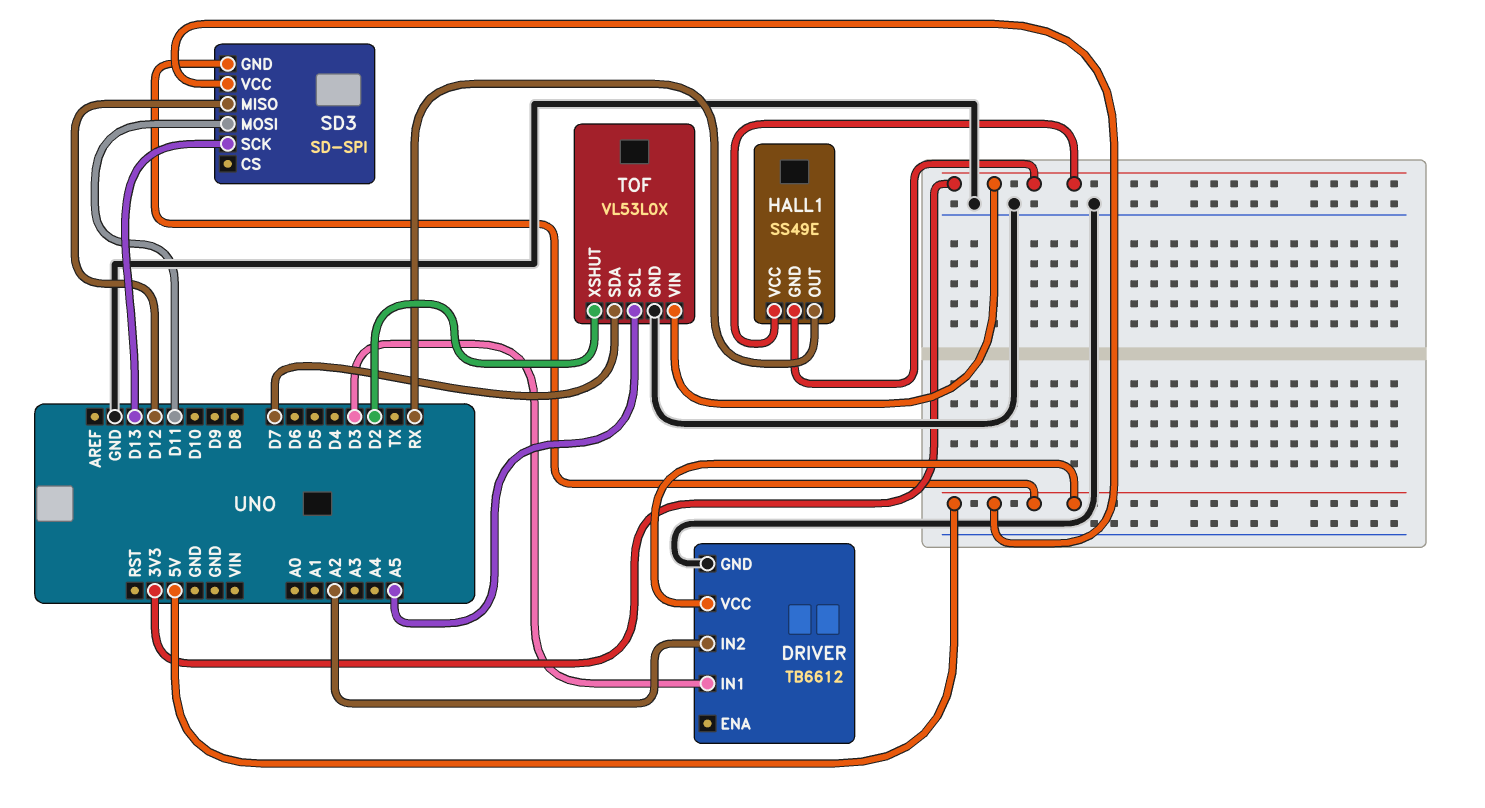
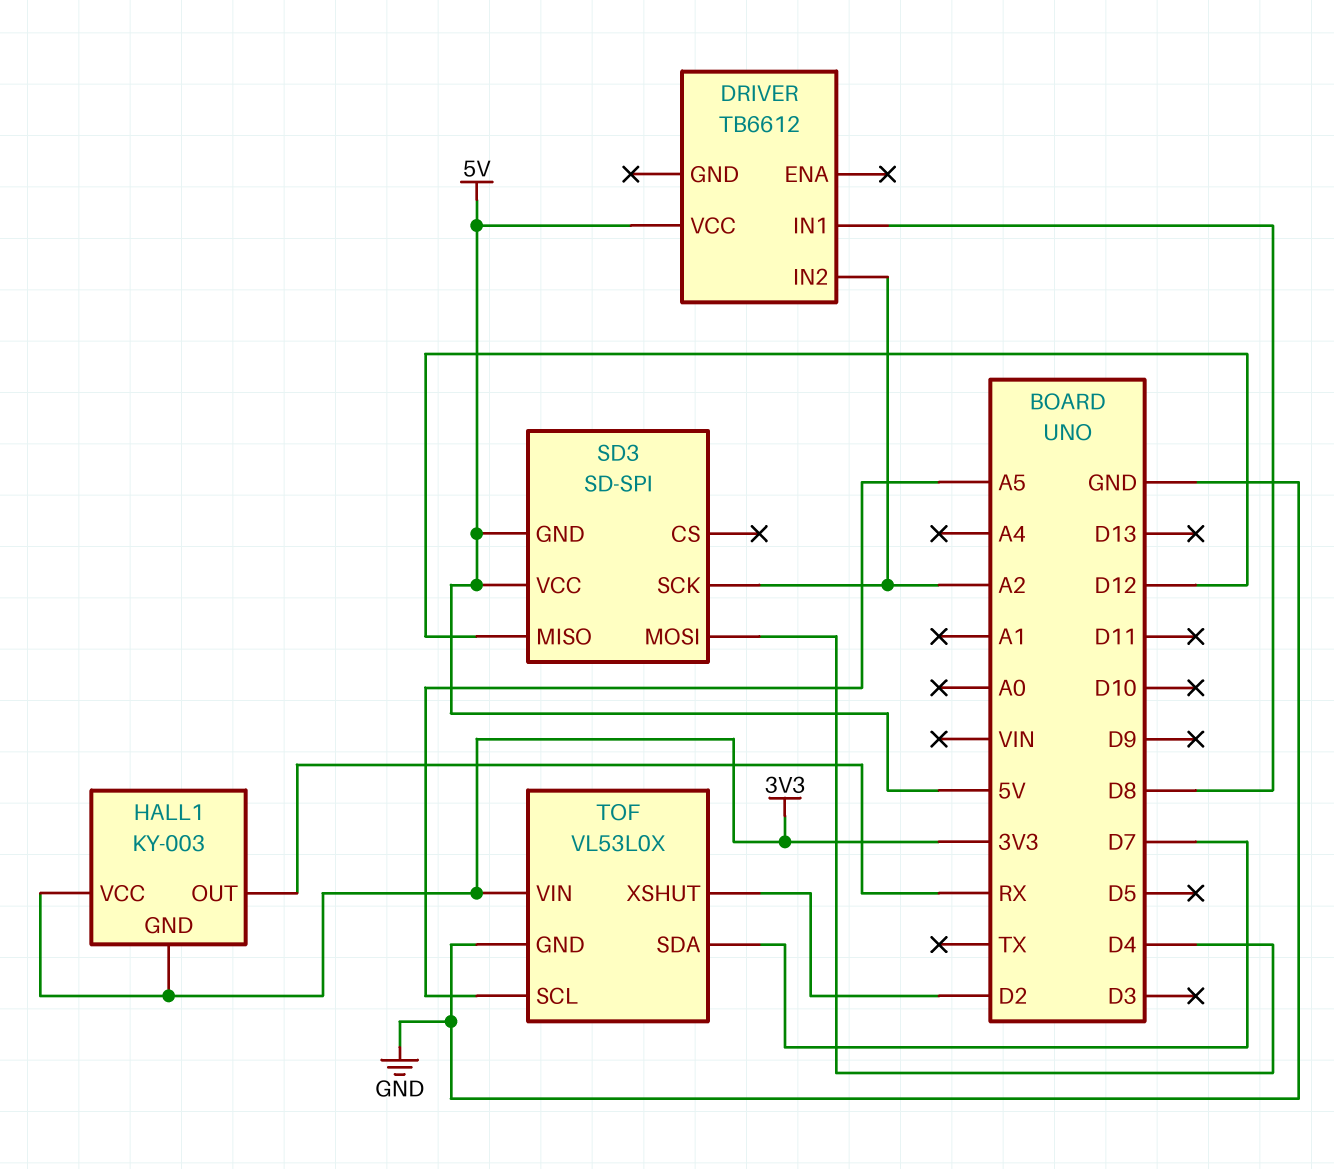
DRIVER pin GND: GND -> none
DRIVER pin IN1: D3 -> D8
HALL1: SS49E -> KY-003
SD3 pin MOSI: D11 -> D4
SD3 pin SCK: D13 -> A2

